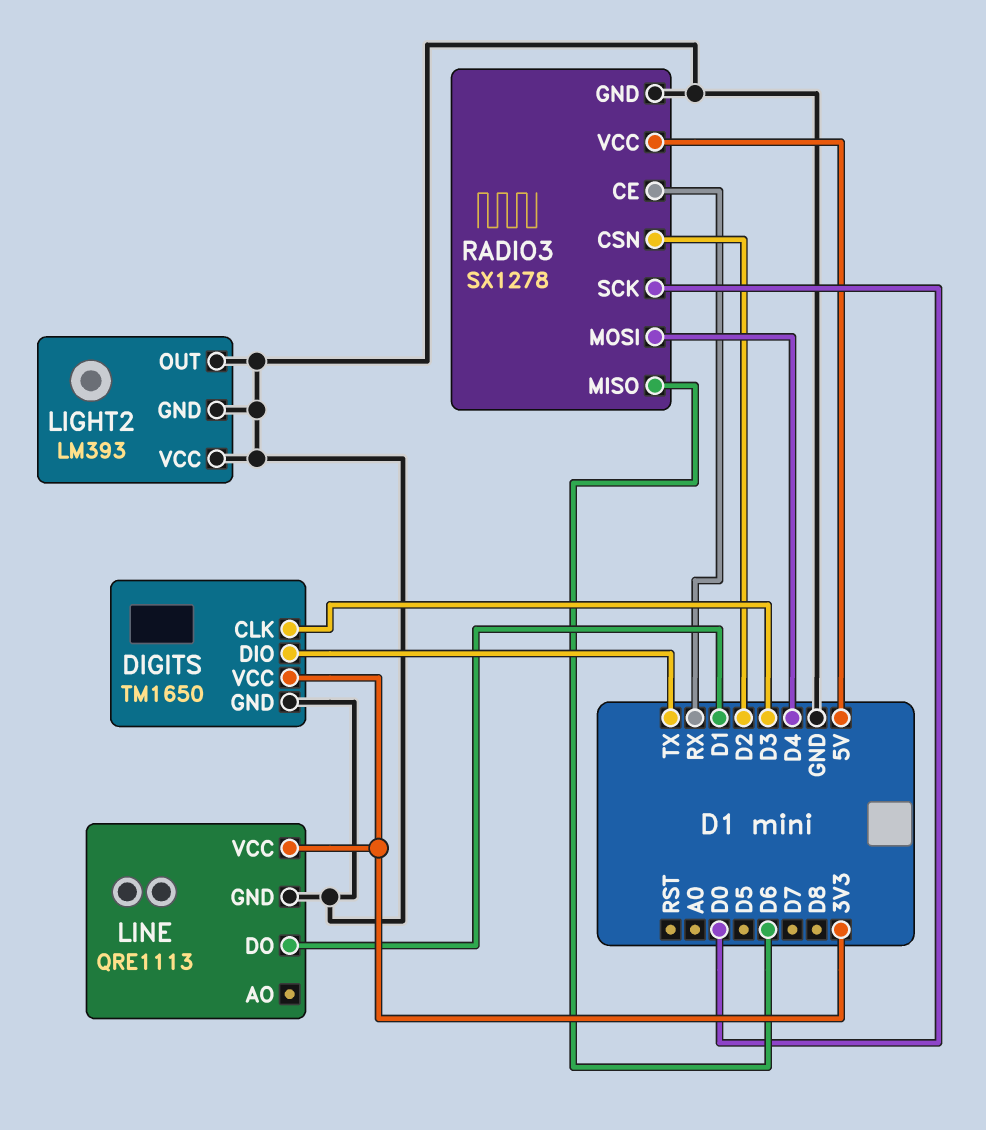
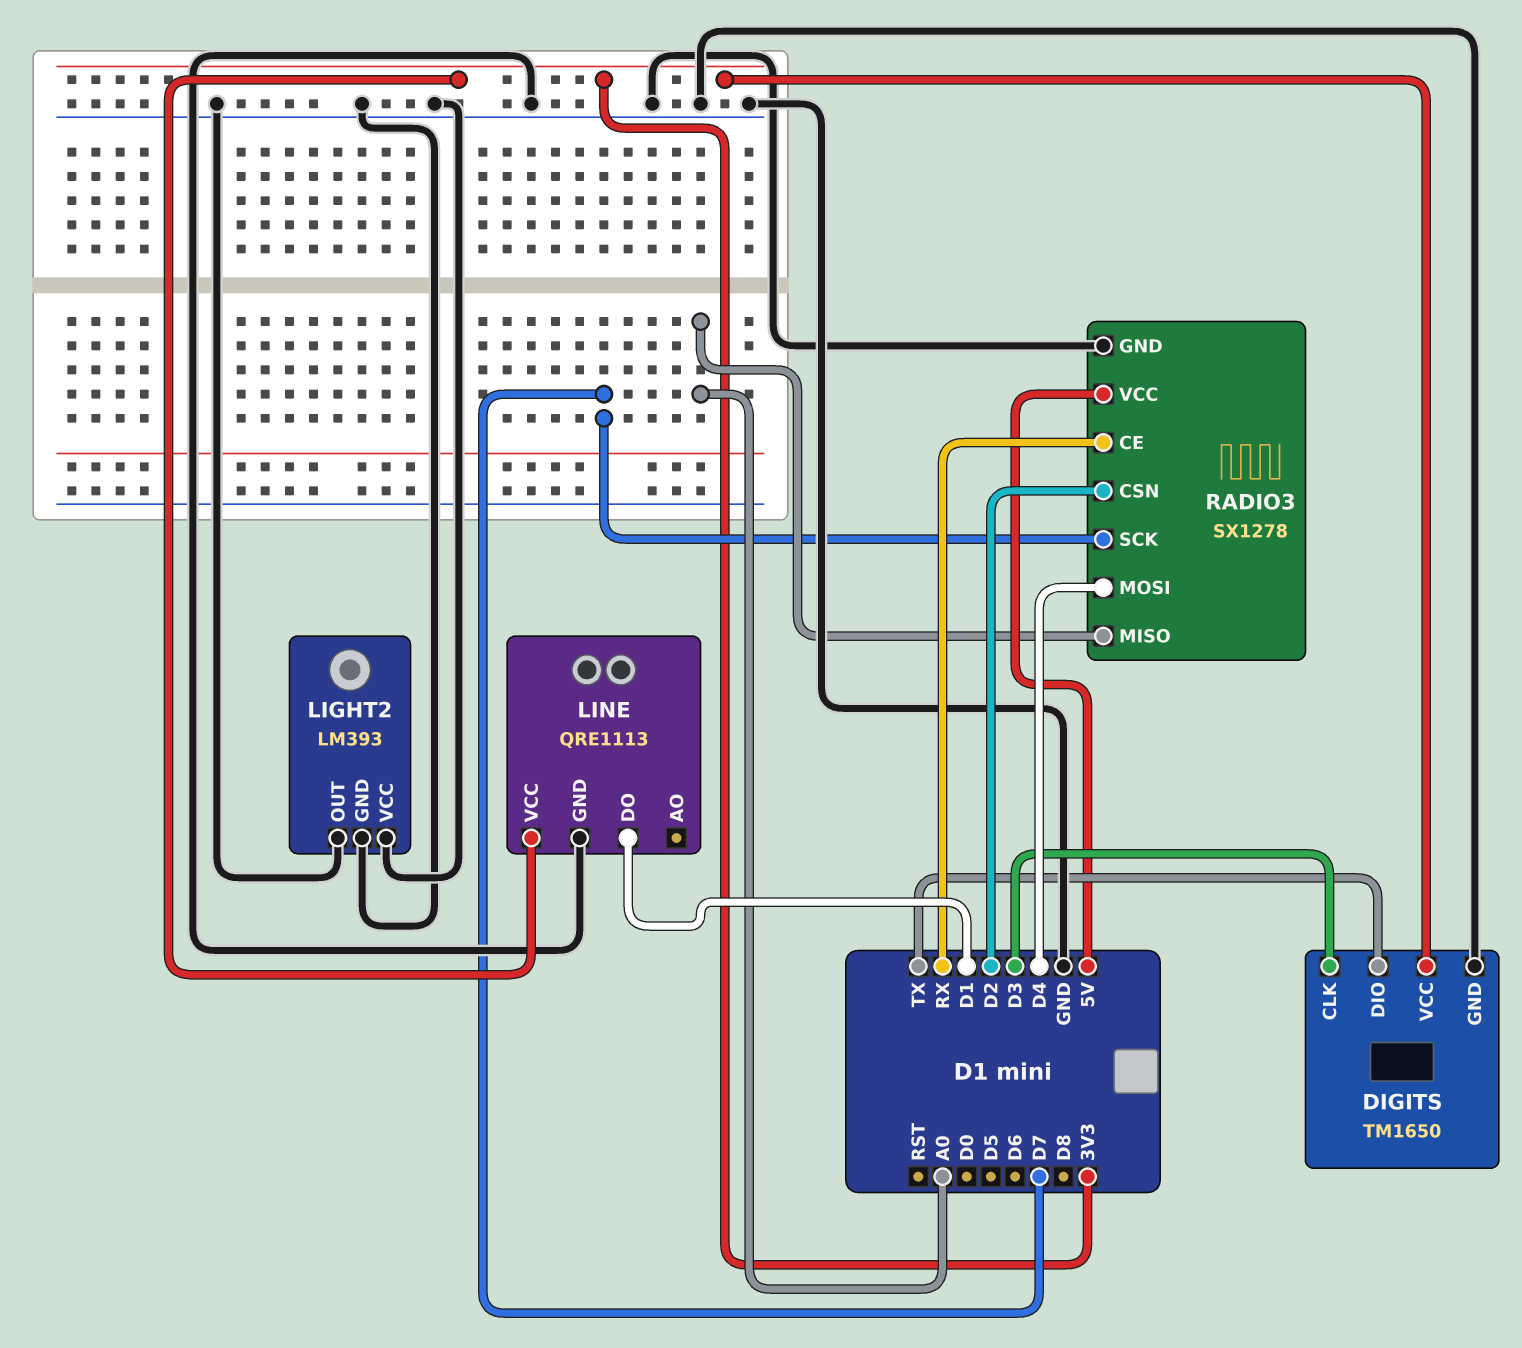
RADIO3 pin MISO: D6 -> A0
RADIO3 pin SCK: D0 -> D7

